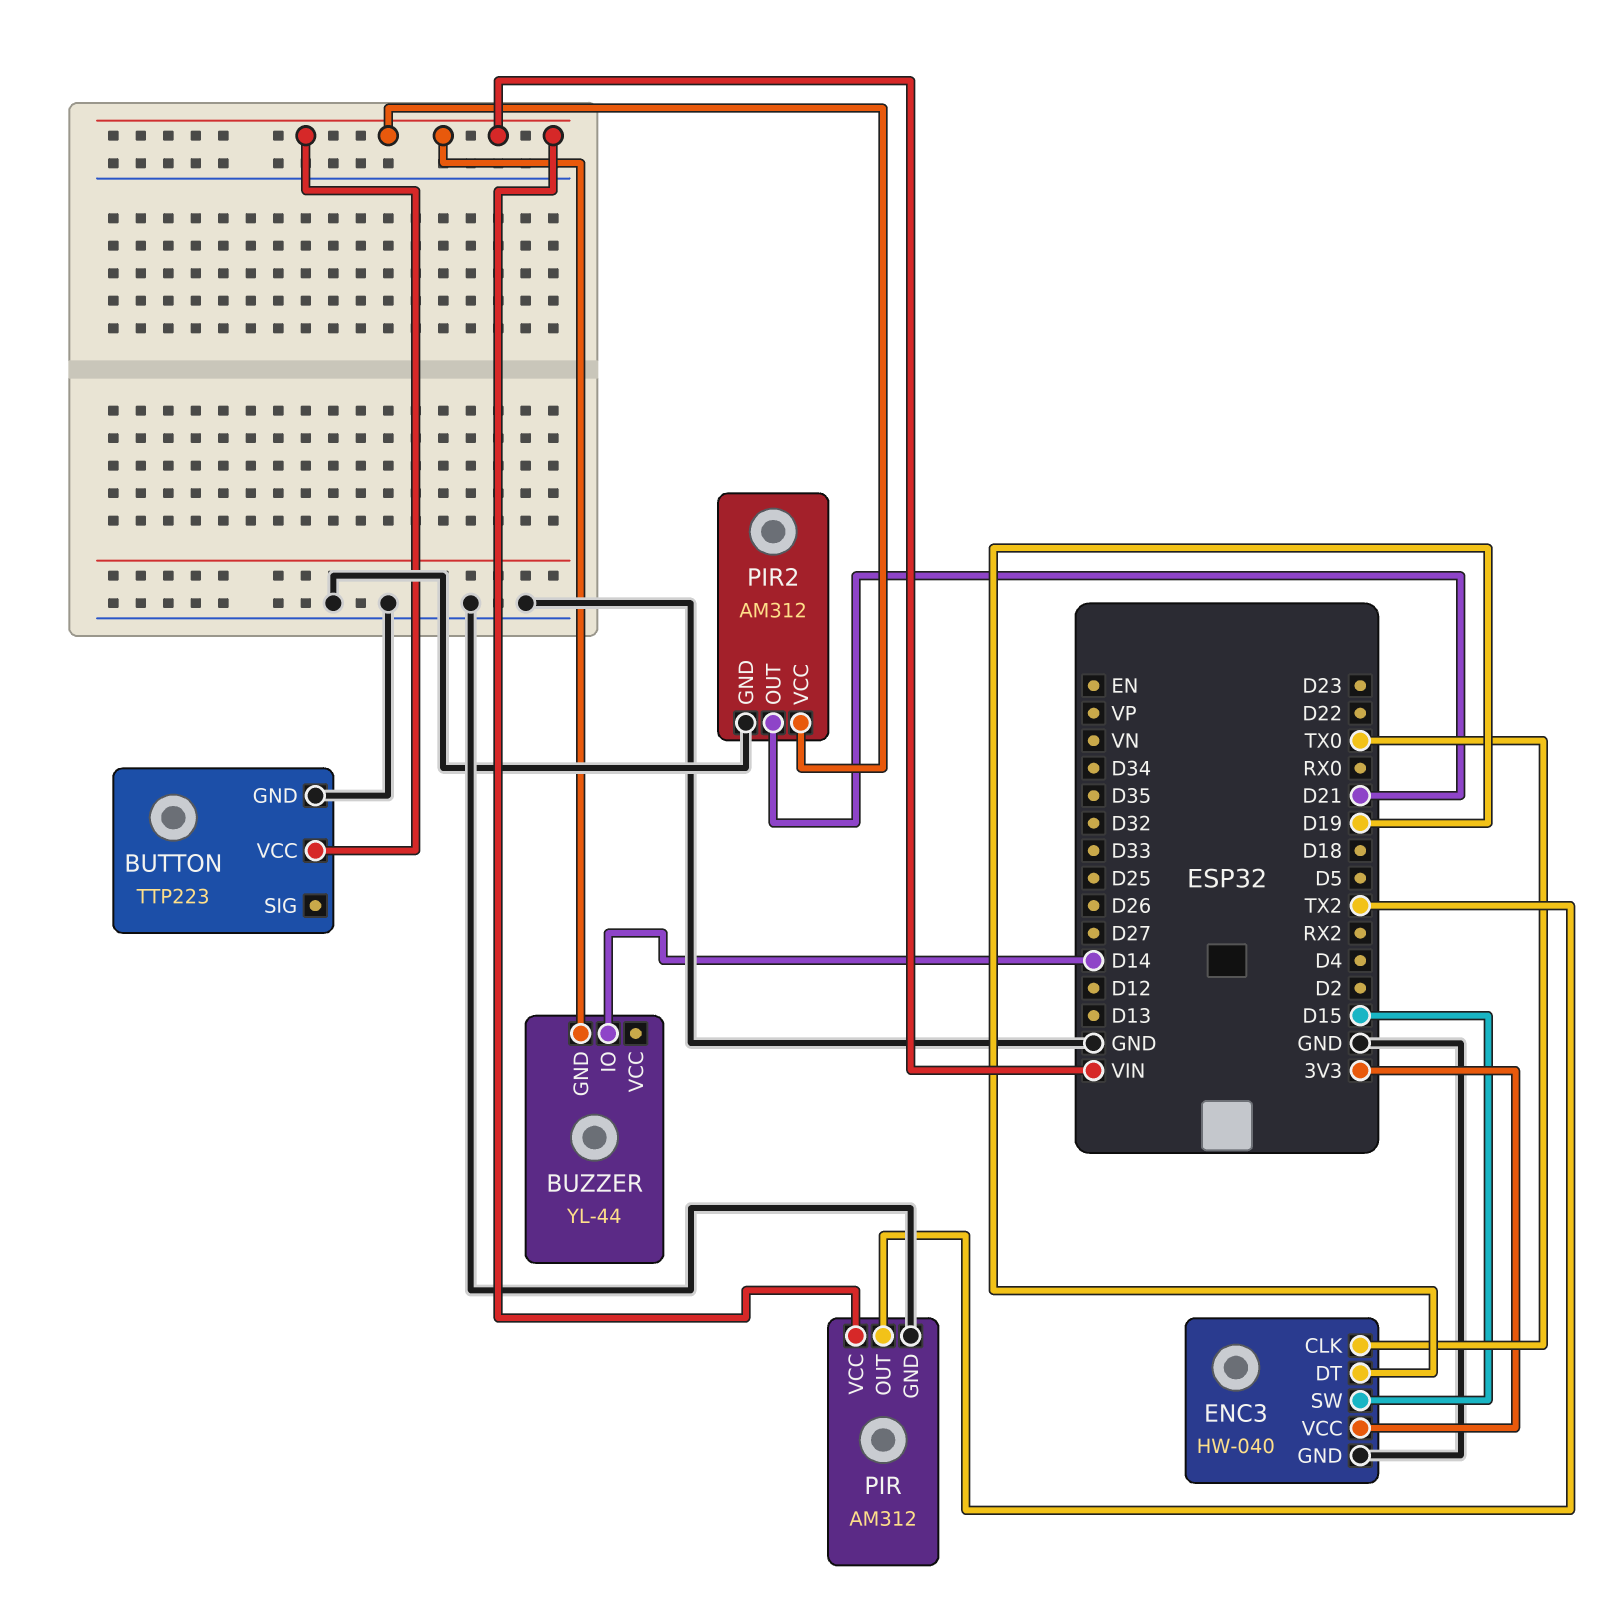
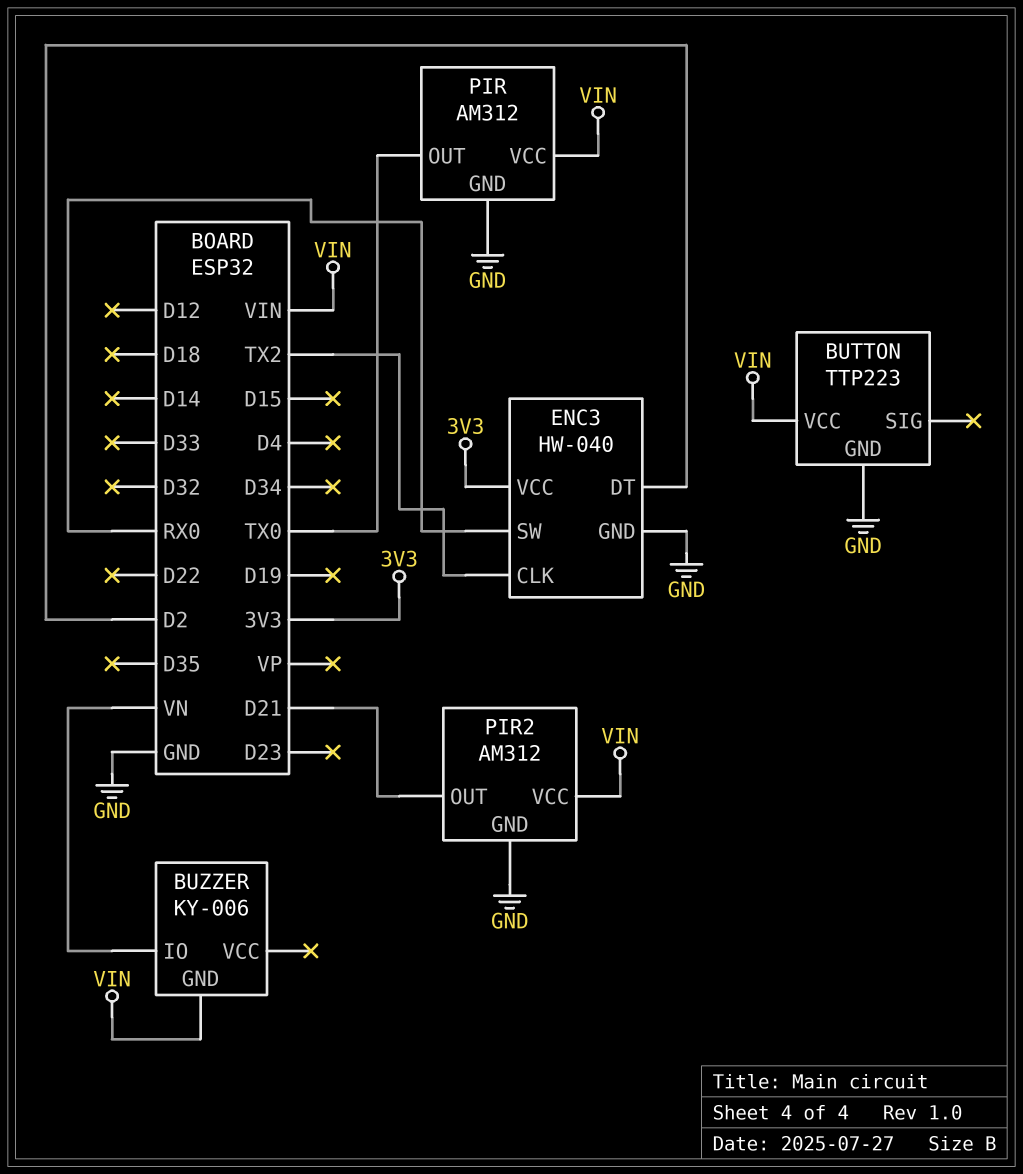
BUZZER: YL-44 -> KY-006
BUZZER pin IO: D14 -> VN
ENC3 pin CLK: TX0 -> TX2
ENC3 pin DT: D19 -> D2
ENC3 pin SW: D15 -> RX0
PIR pin OUT: TX2 -> TX0

